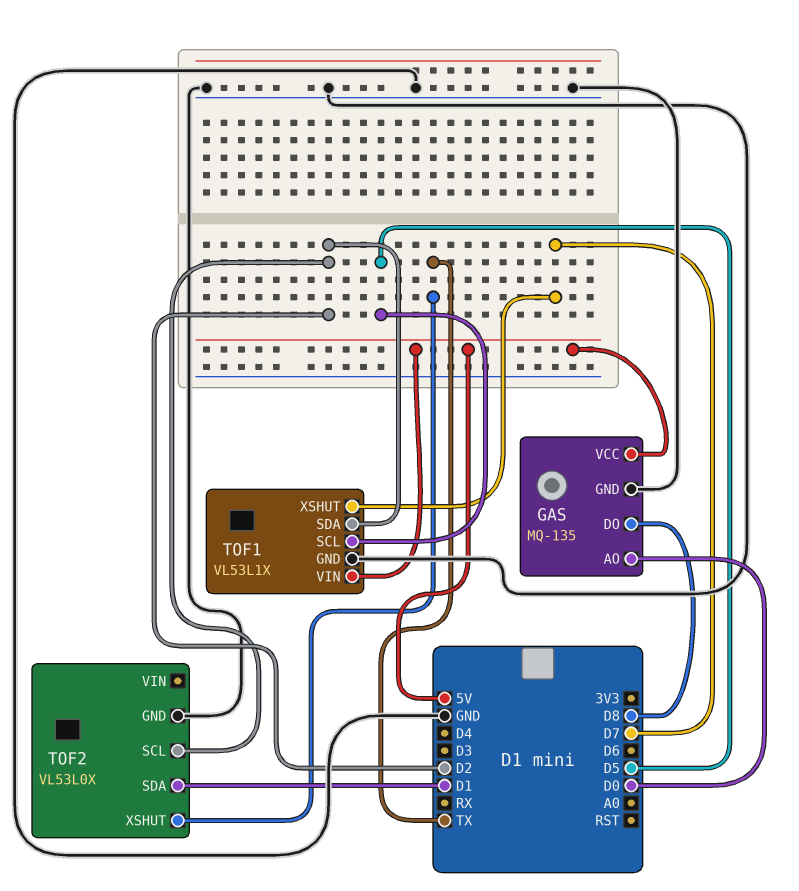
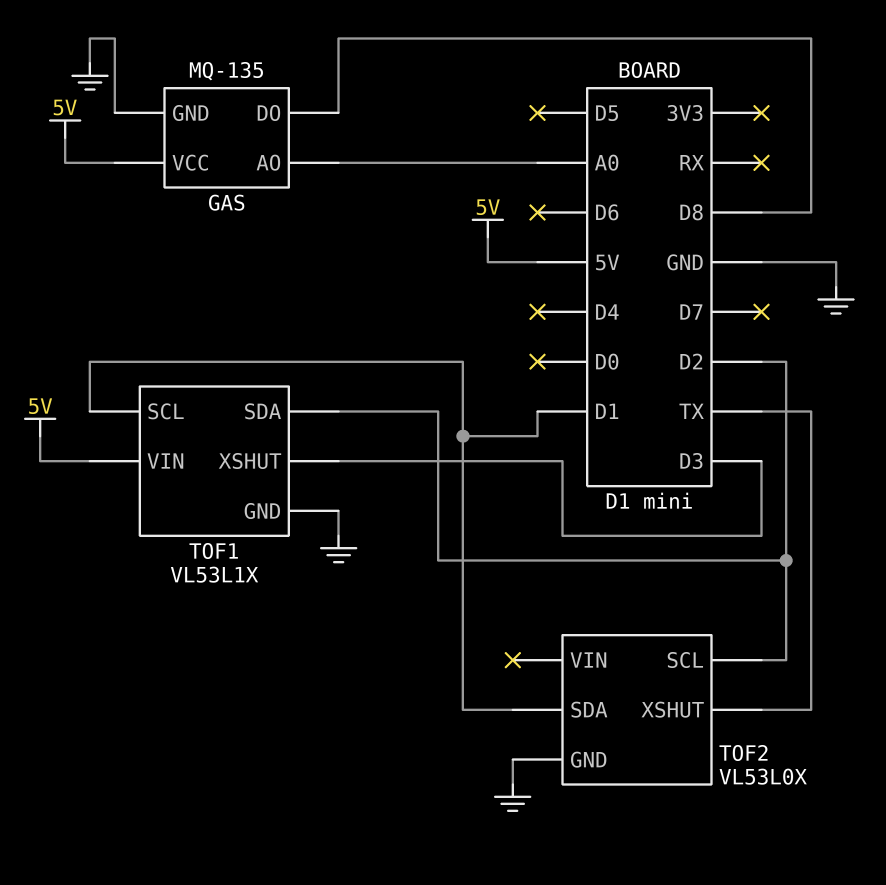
GAS pin AO: D0 -> A0
TOF1 pin SCL: D5 -> D1
TOF1 pin XSHUT: D7 -> D3

